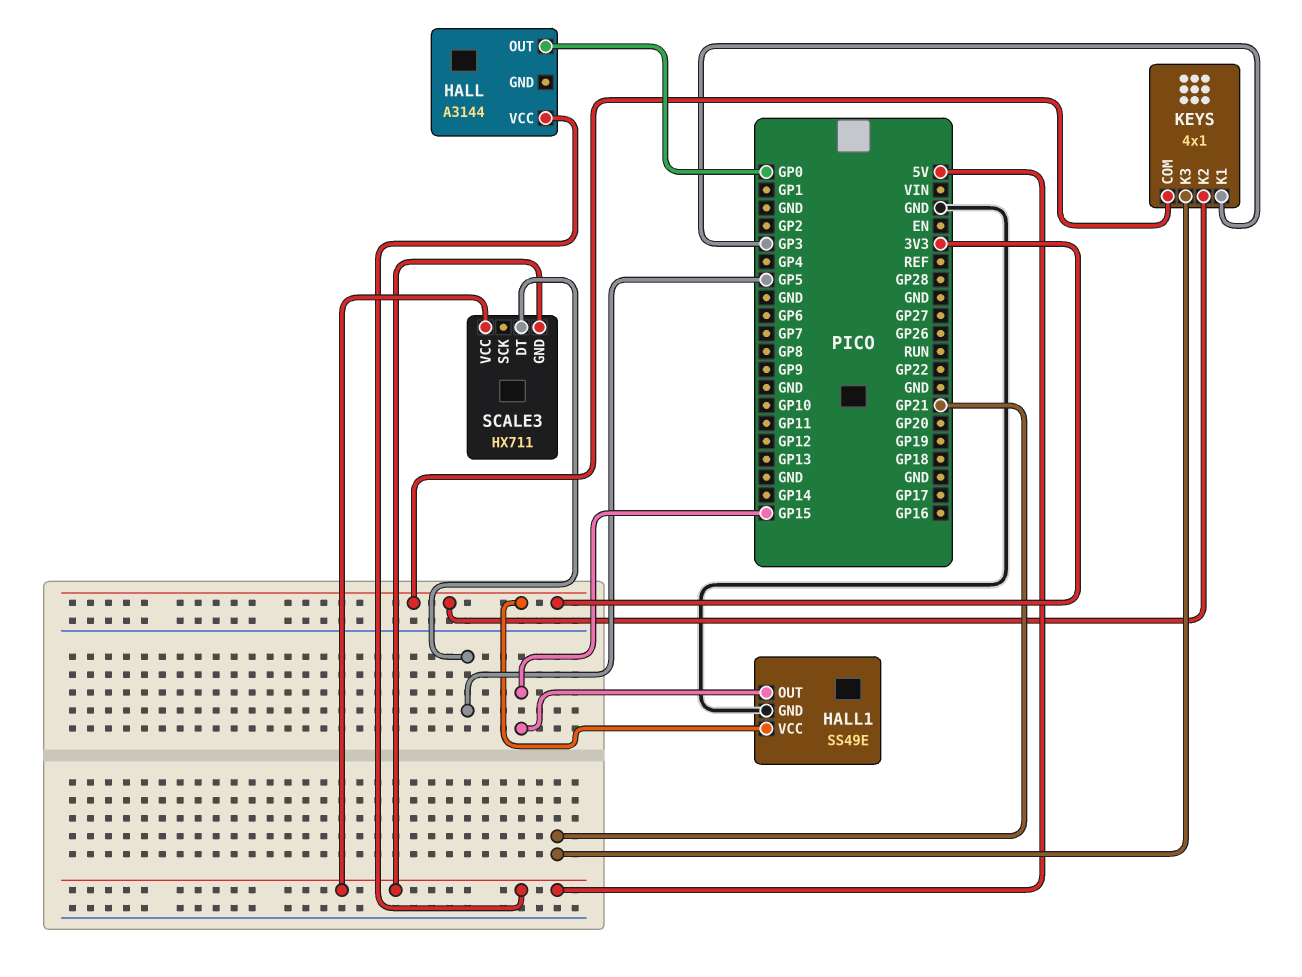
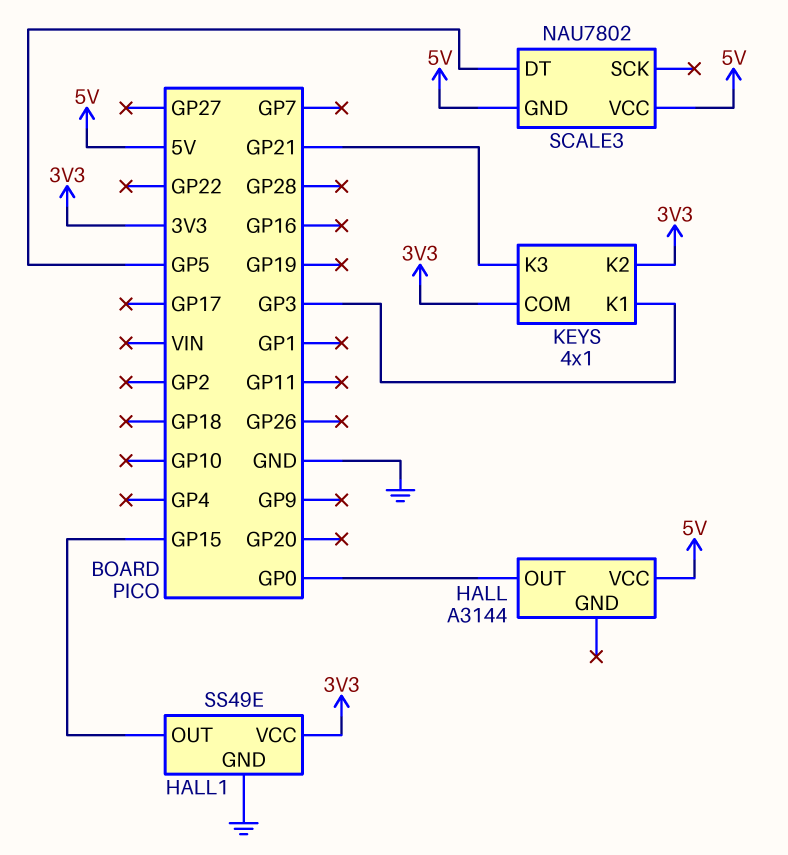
SCALE3: HX711 -> NAU7802

